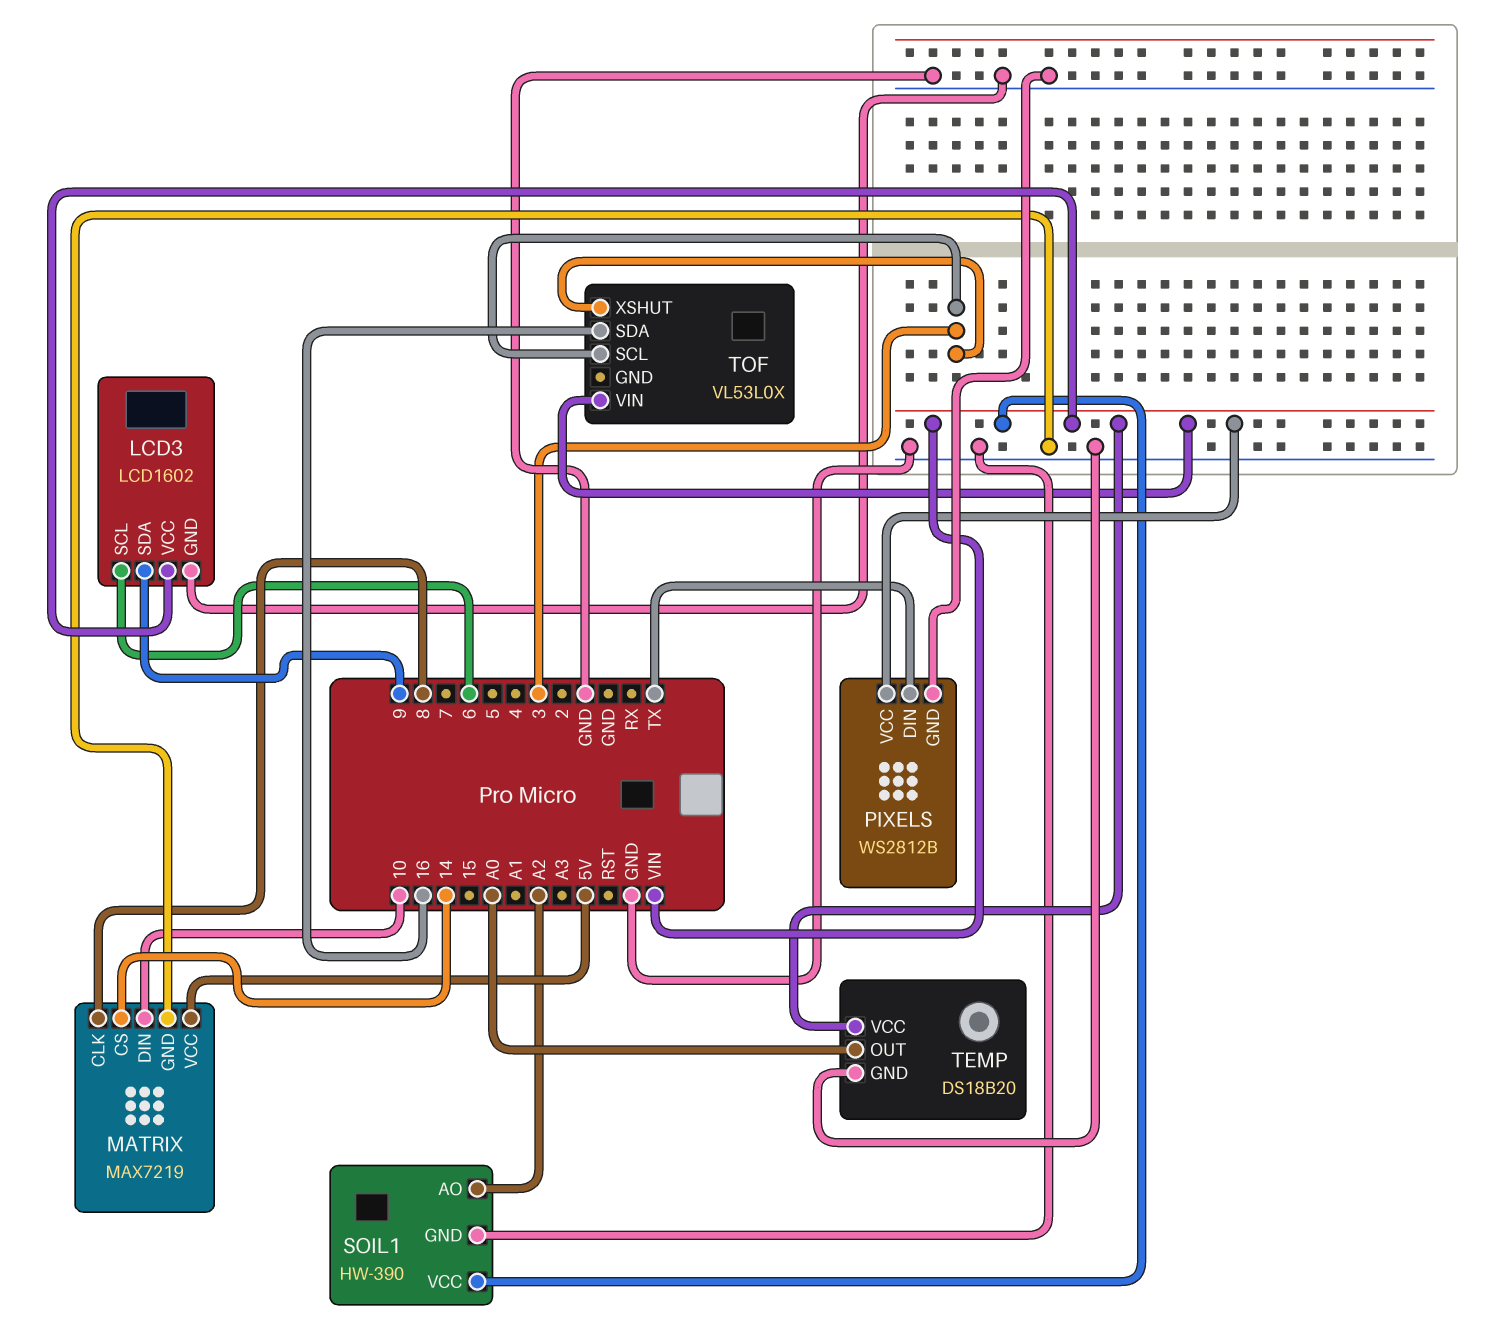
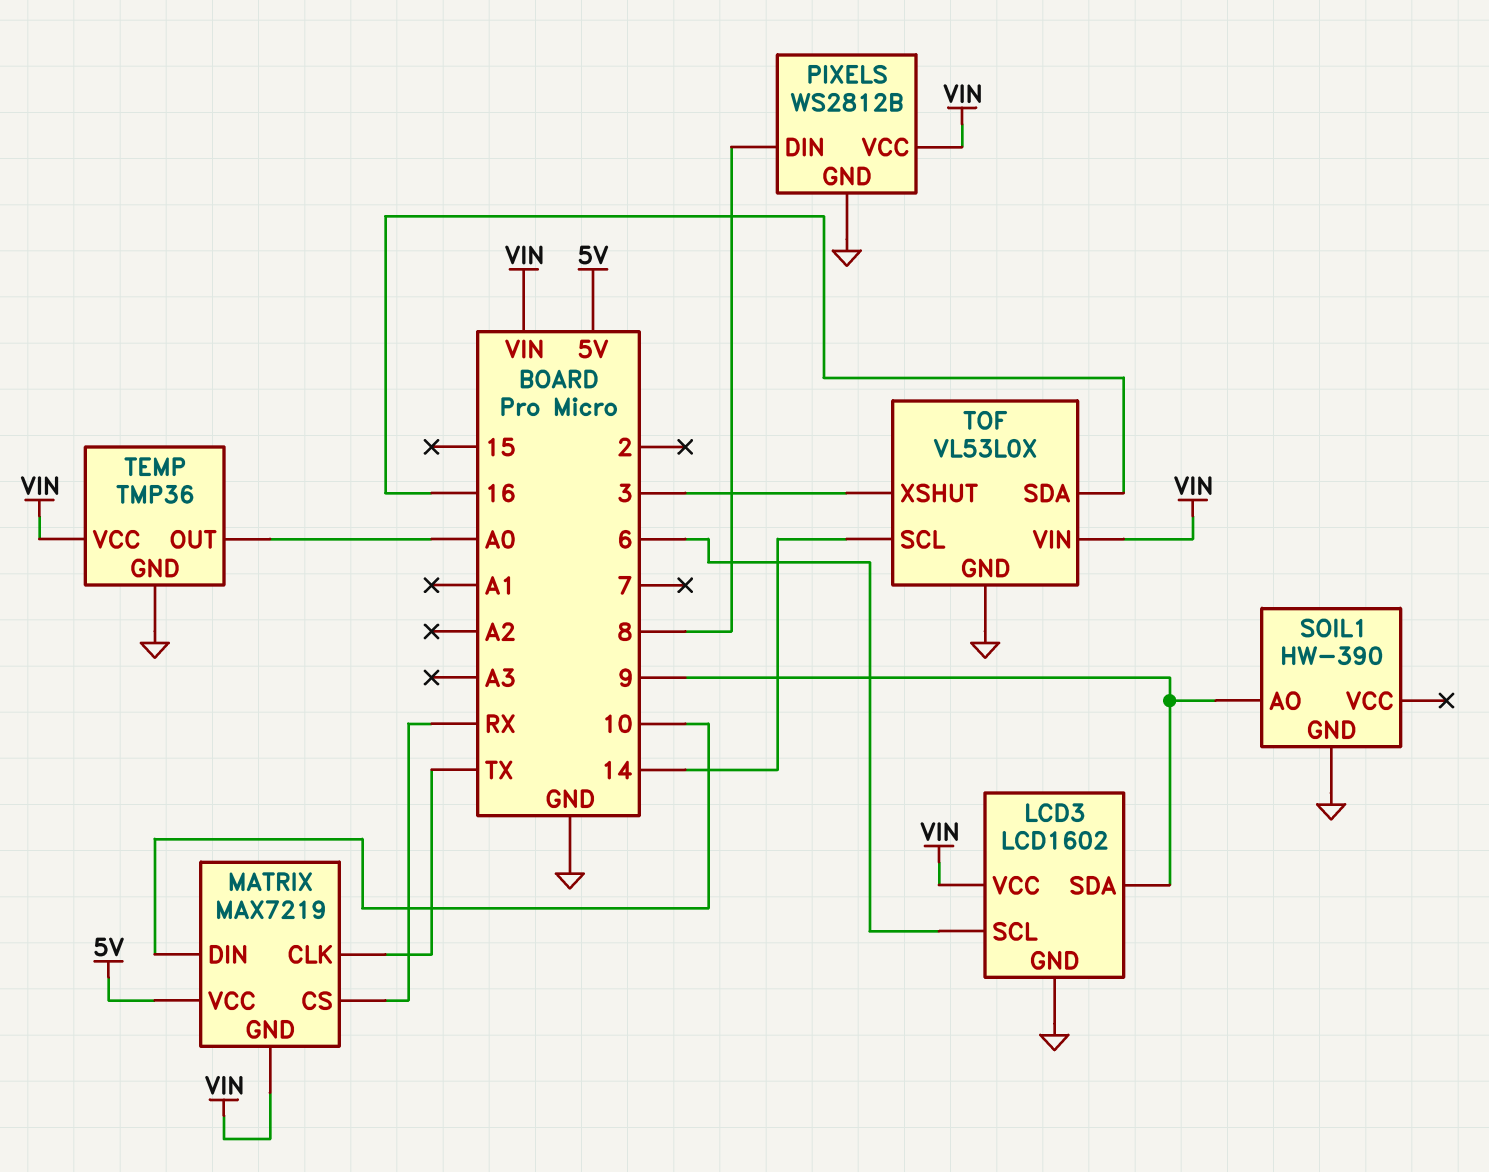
MATRIX pin CLK: 8 -> TX
MATRIX pin CS: 14 -> RX
MATRIX pin GND: GND -> VIN
PIXELS pin DIN: TX -> 8
SOIL1 pin AO: A2 -> 9
SOIL1 pin VCC: VIN -> none
TEMP: DS18B20 -> TMP36
TOF pin GND: none -> GND
TOF pin SCL: 3 -> 14

